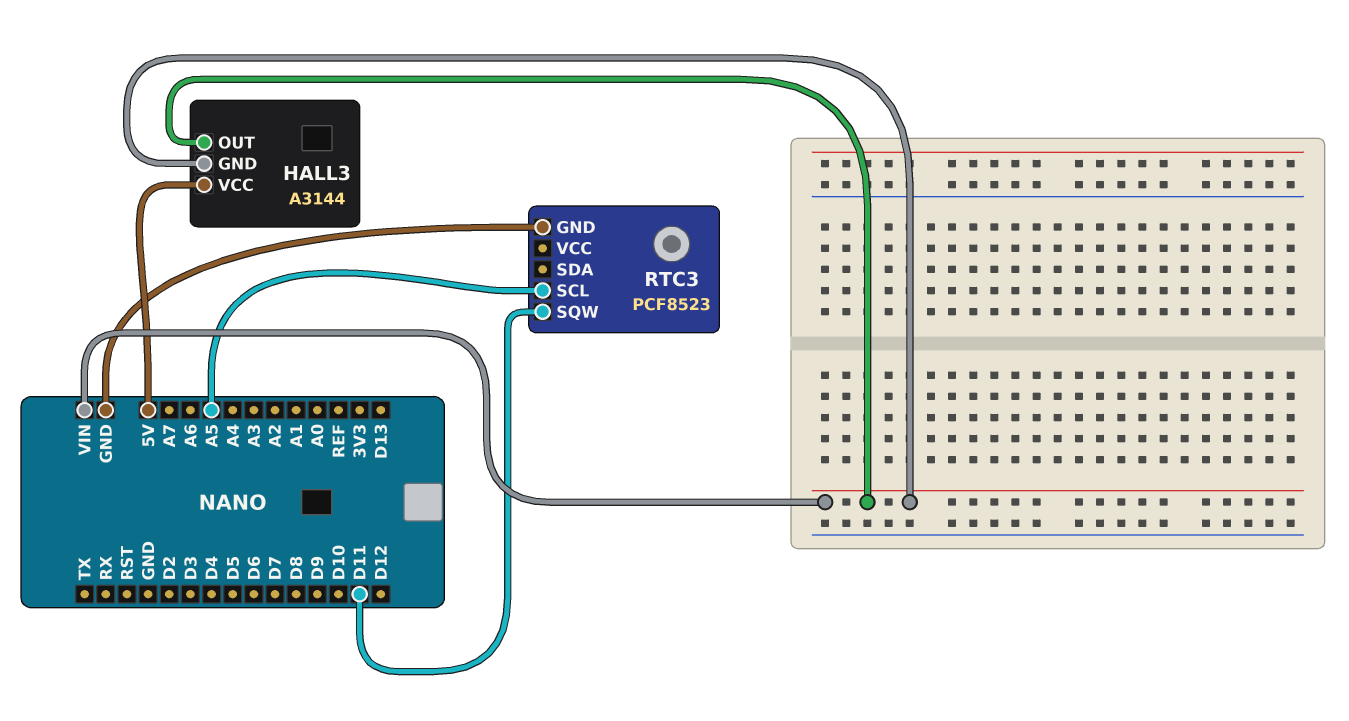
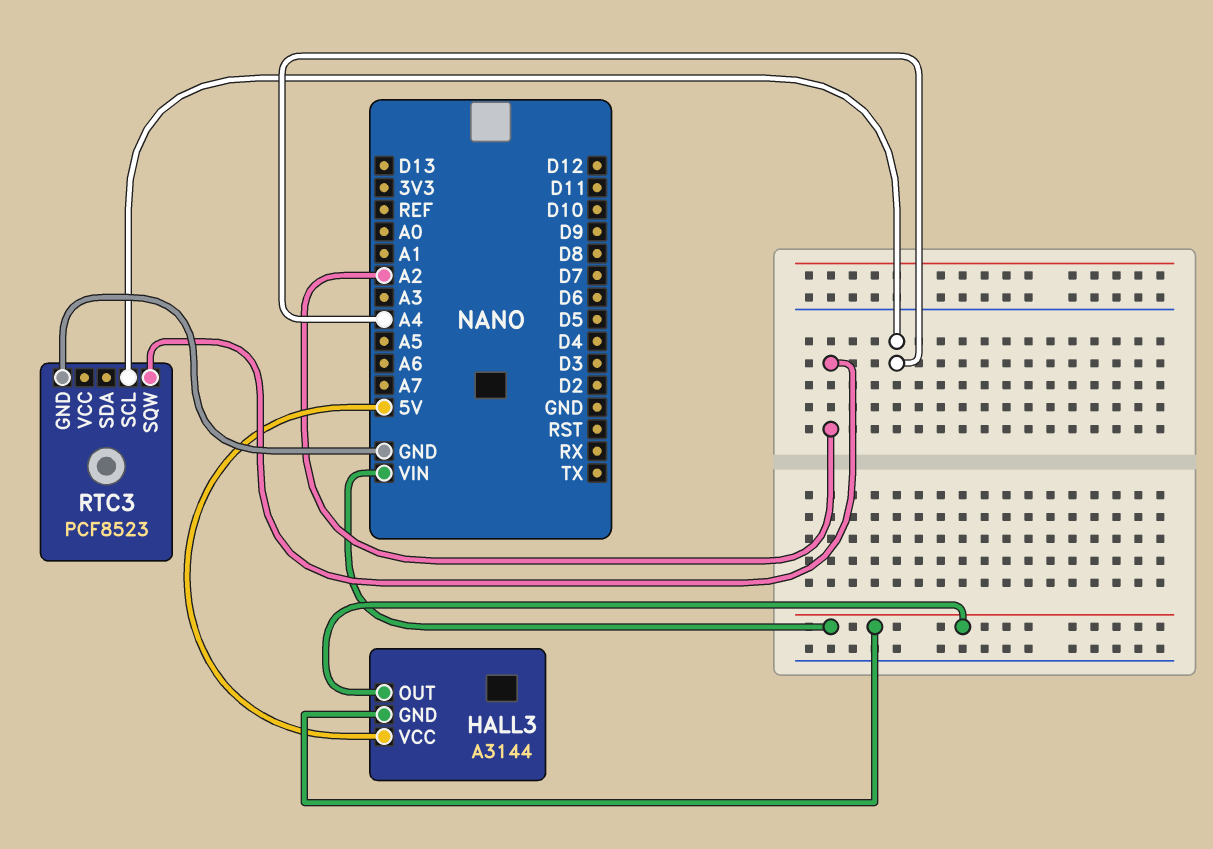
RTC3 pin SCL: A5 -> A4
RTC3 pin SQW: D11 -> A2

